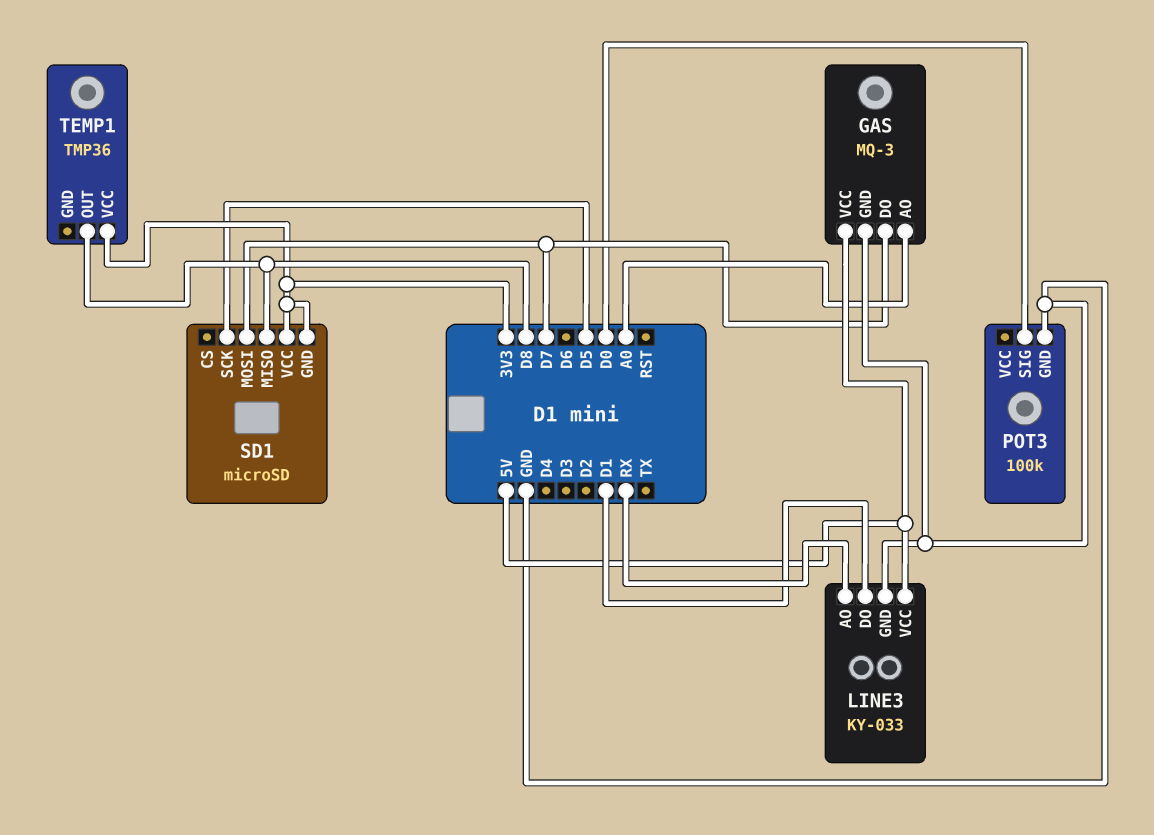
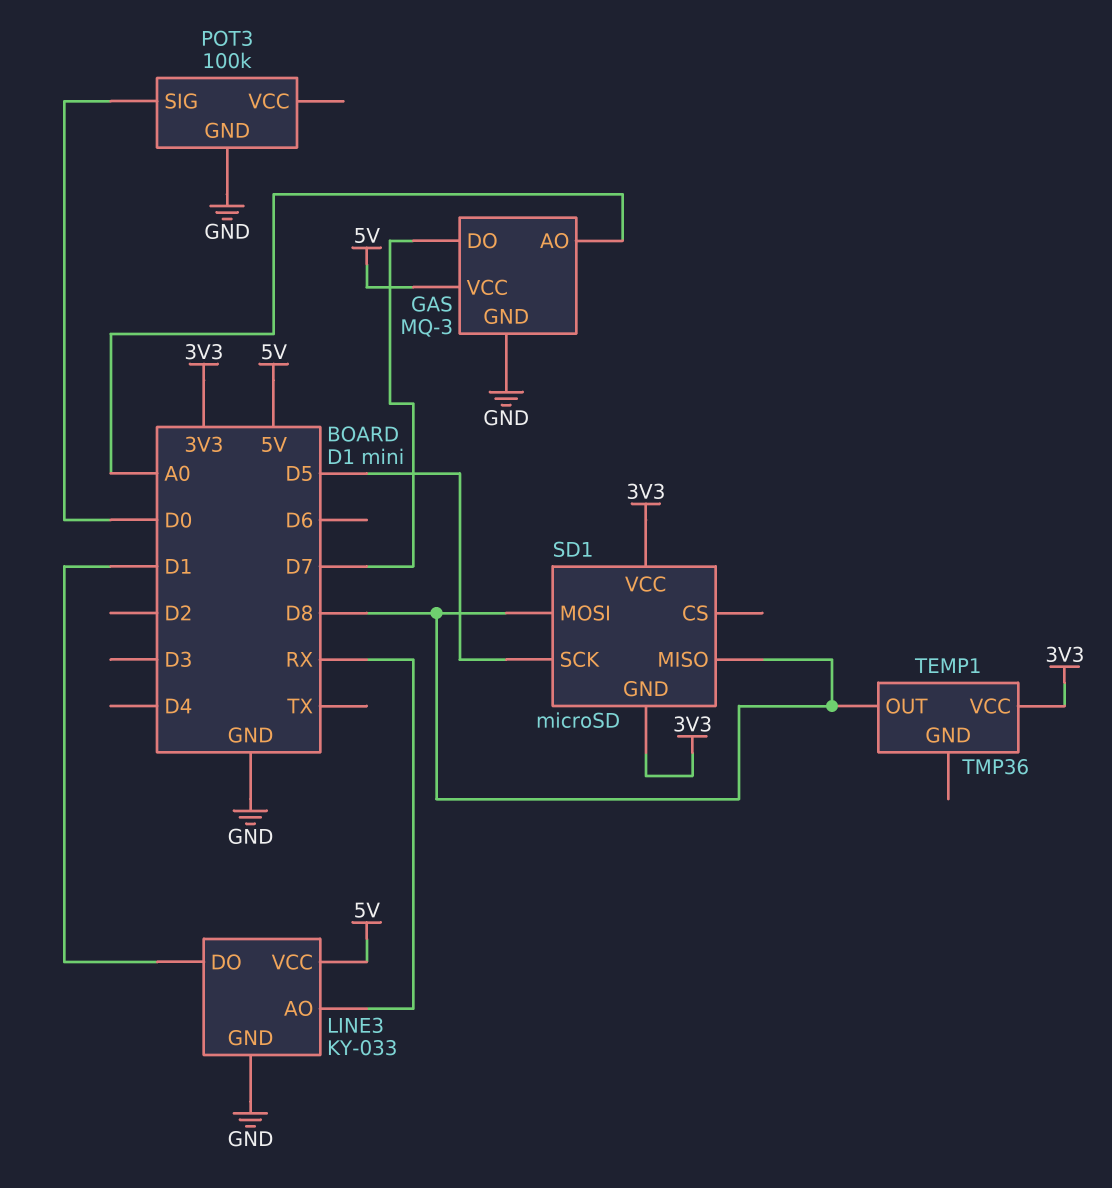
SD1 pin MOSI: D7 -> D8

